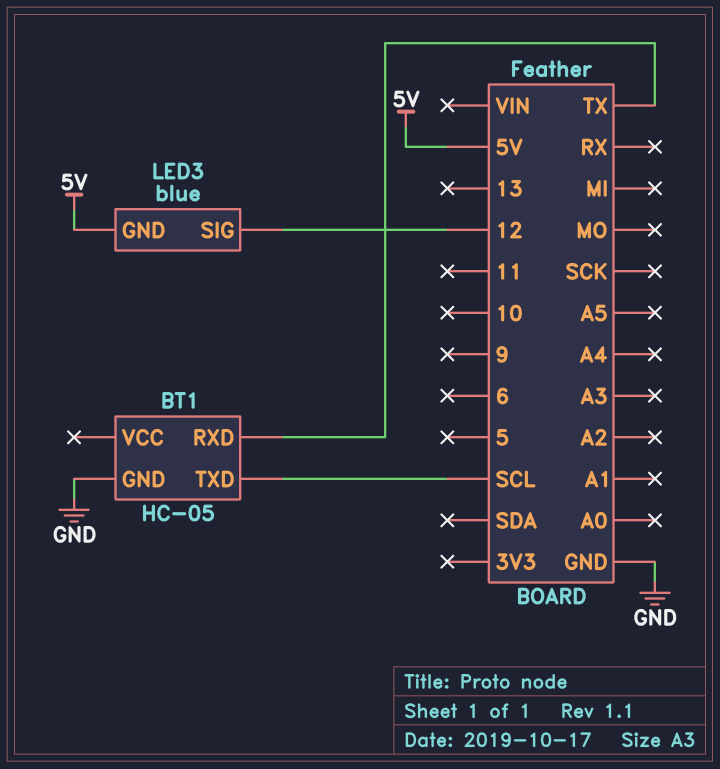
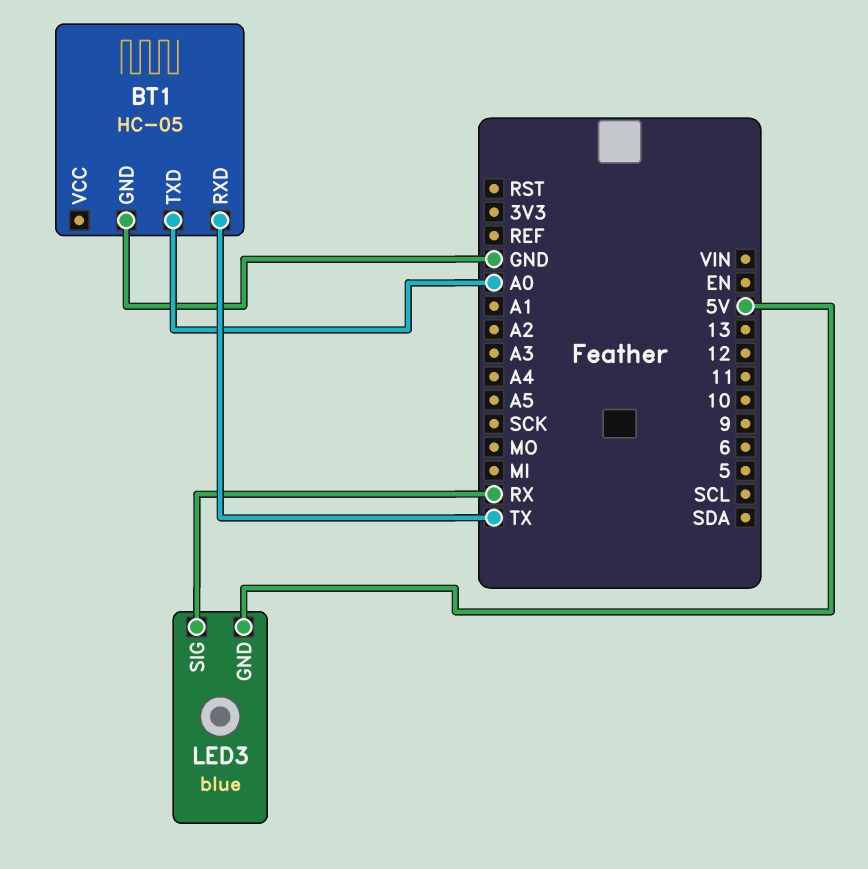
BT1 pin TXD: SCL -> A0
LED3 pin SIG: 12 -> RX

